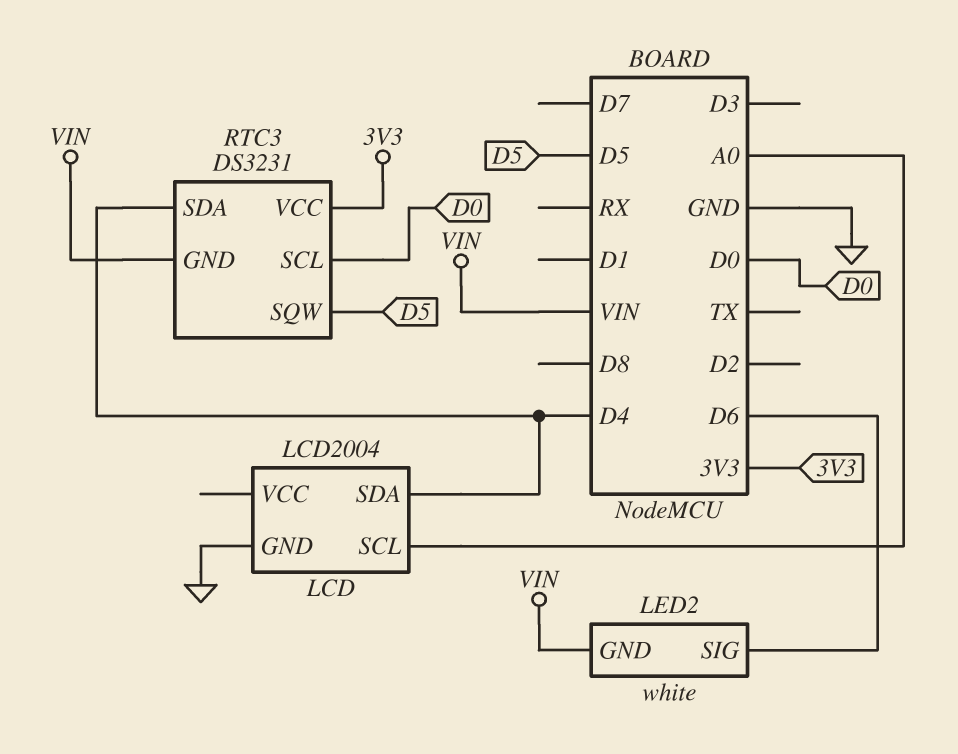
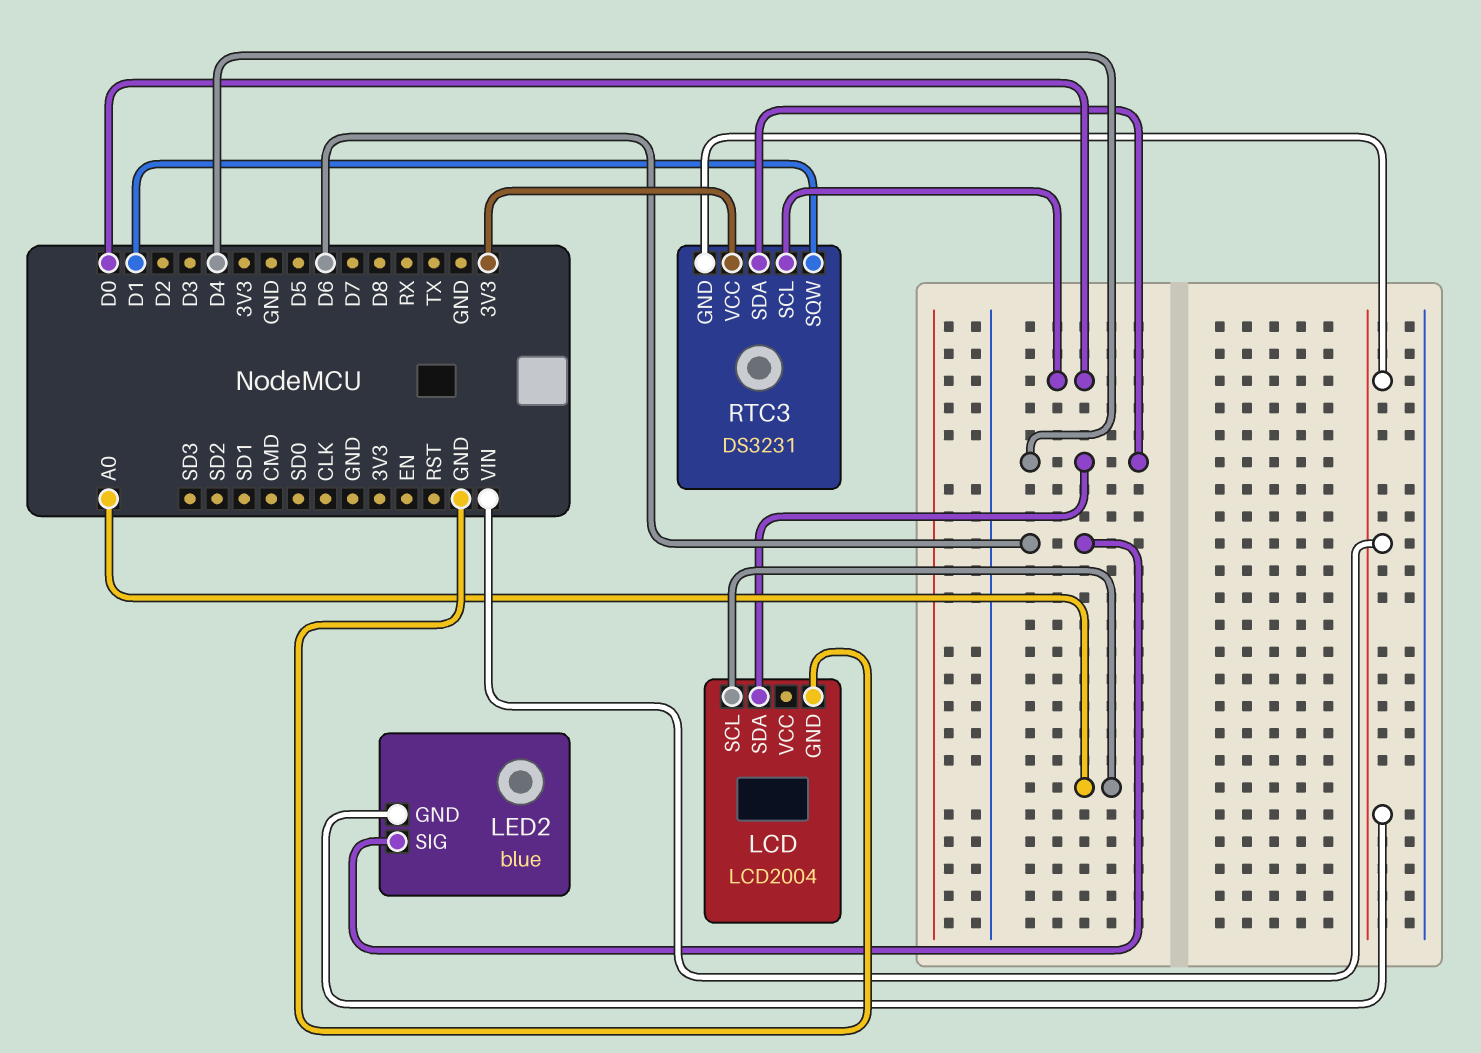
LED2: white -> blue
RTC3 pin SQW: D5 -> D1

